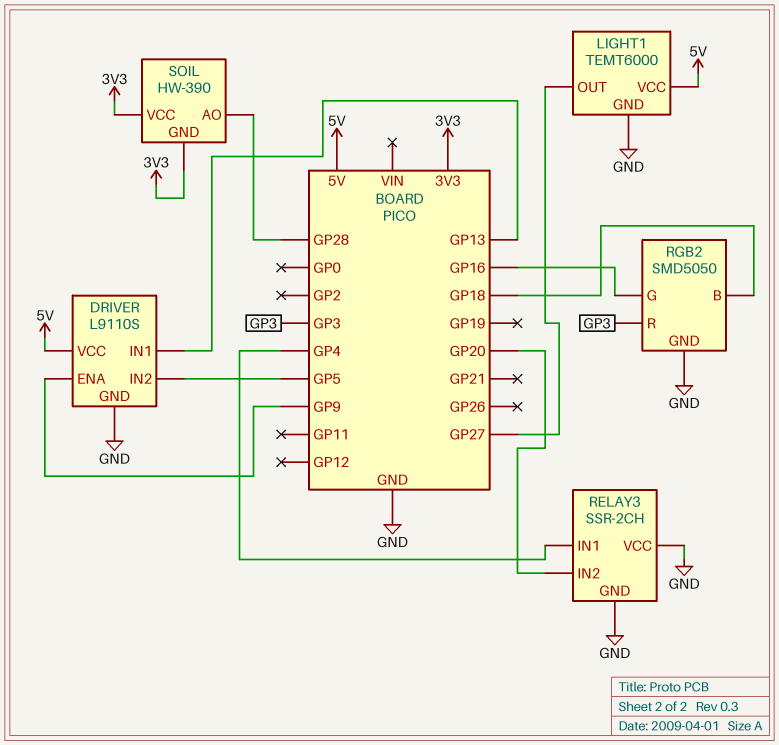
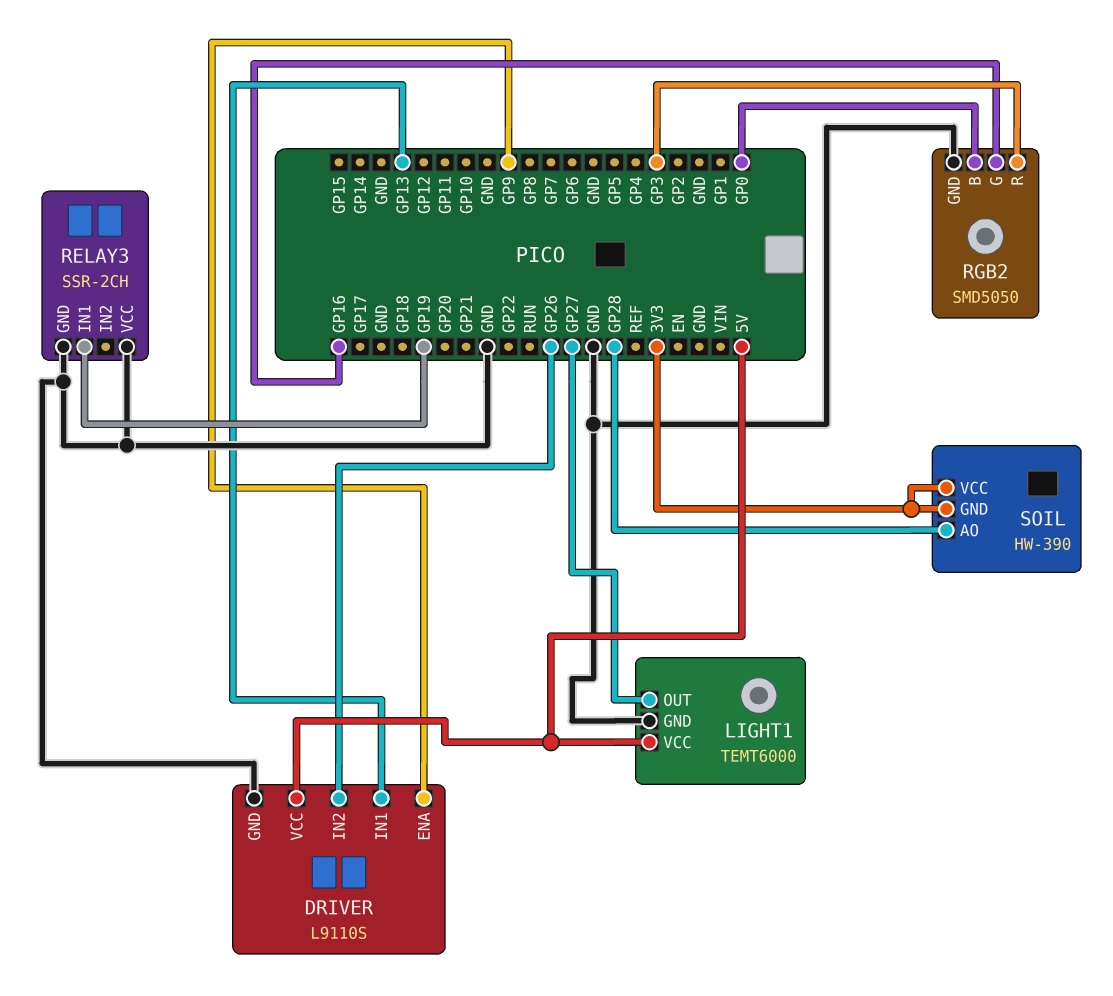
DRIVER pin IN2: GP5 -> GP26
RELAY3 pin IN1: GP4 -> GP19
RELAY3 pin IN2: GP20 -> none
RGB2 pin B: GP18 -> GP0

